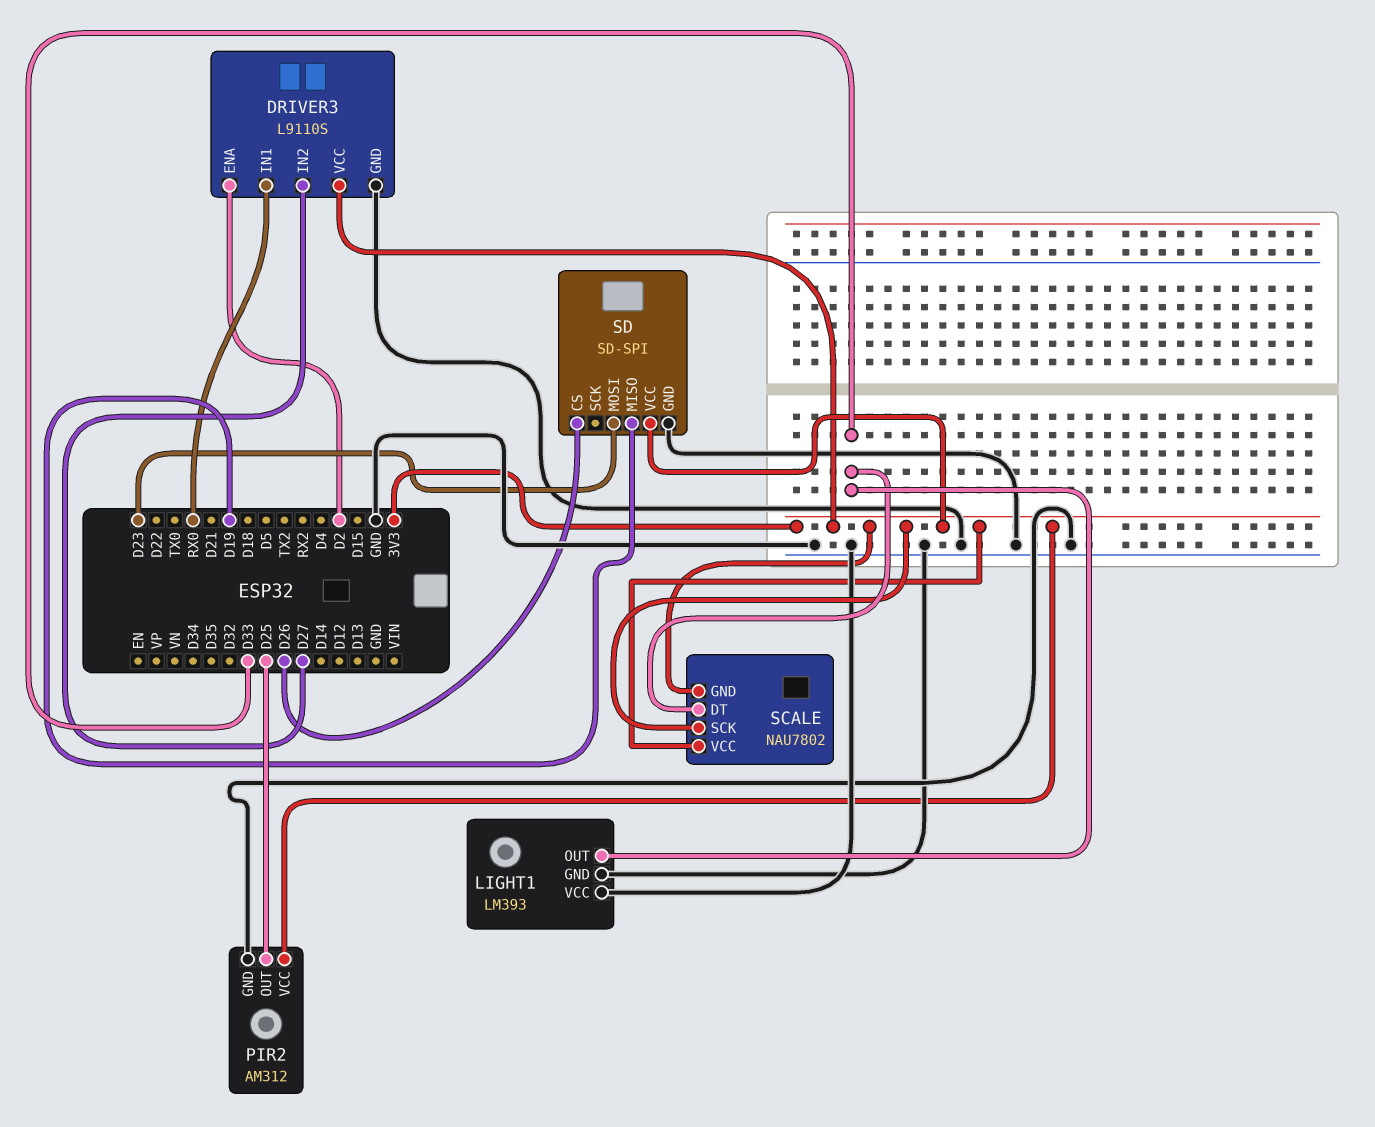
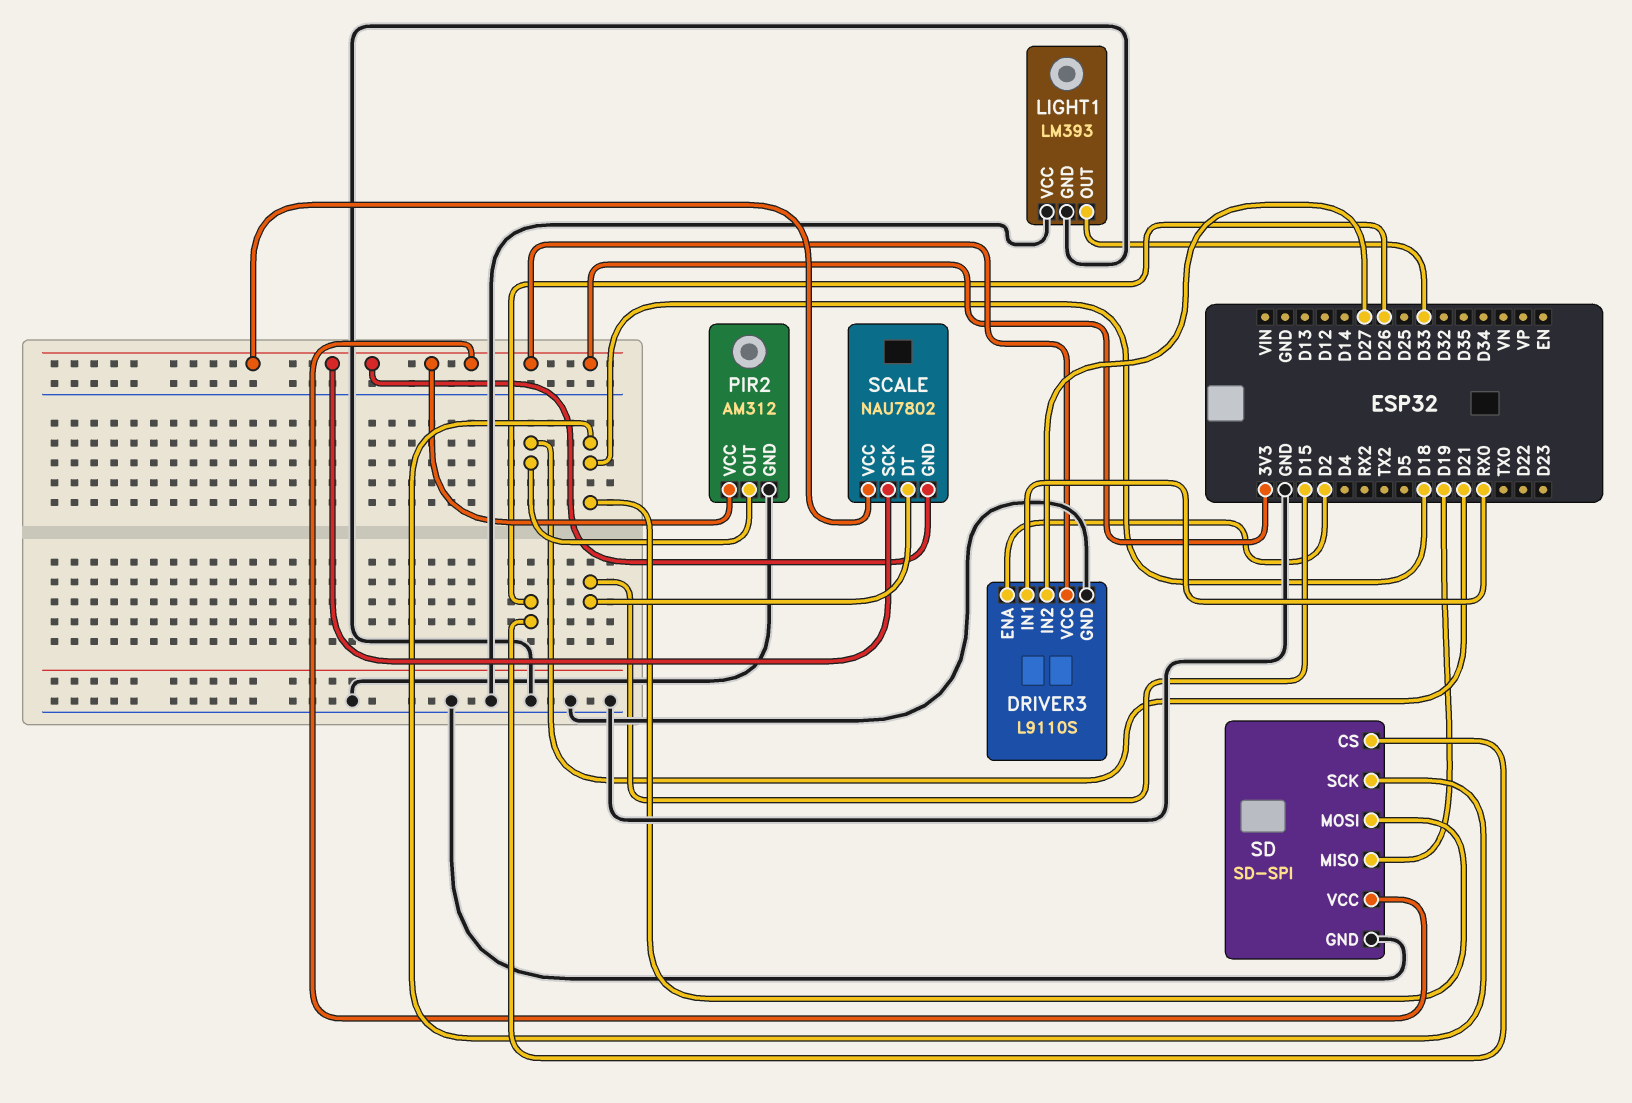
PIR2 pin OUT: D25 -> D21
SCALE pin DT: D33 -> D15
SD pin MOSI: D23 -> D18
SD pin SCK: none -> D18

